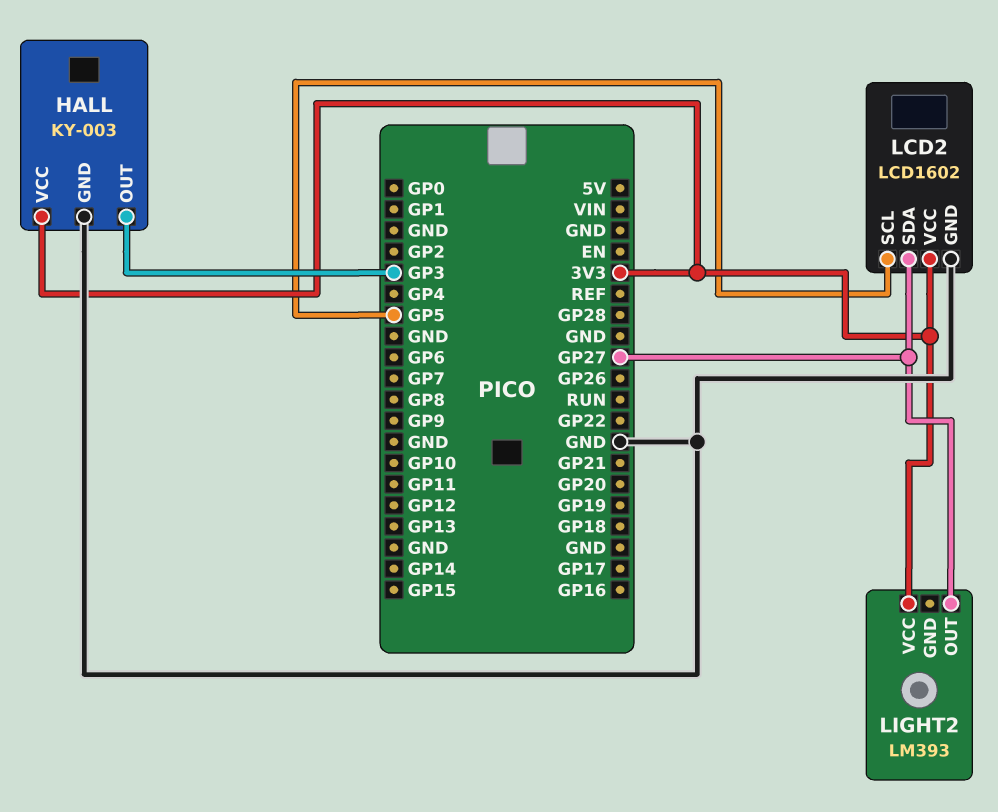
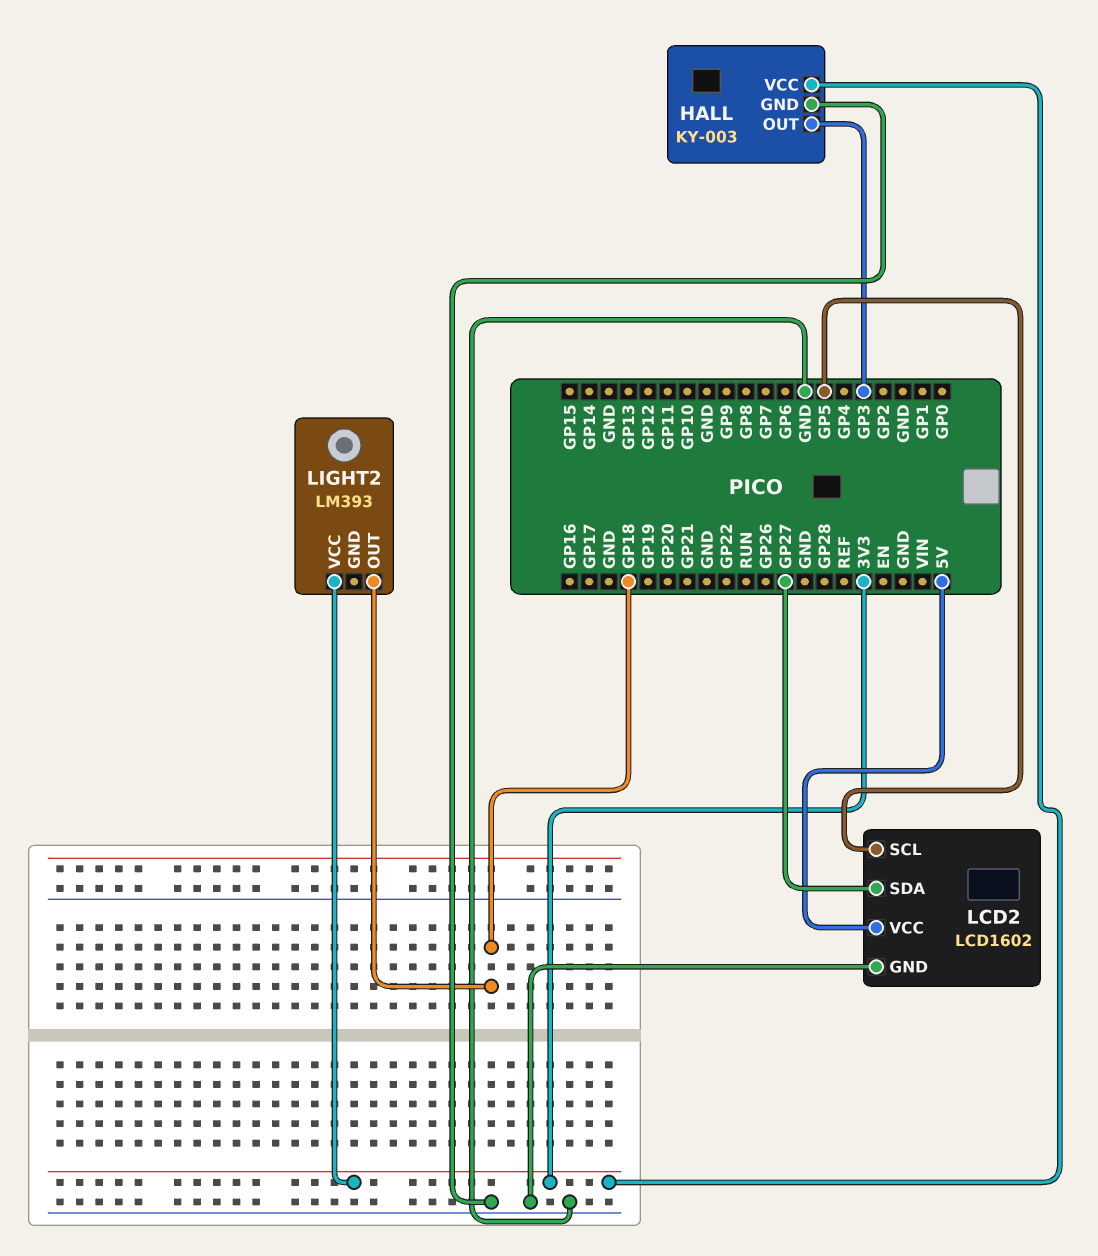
LCD2 pin VCC: 3V3 -> 5V
LIGHT2 pin OUT: GP27 -> GP18

